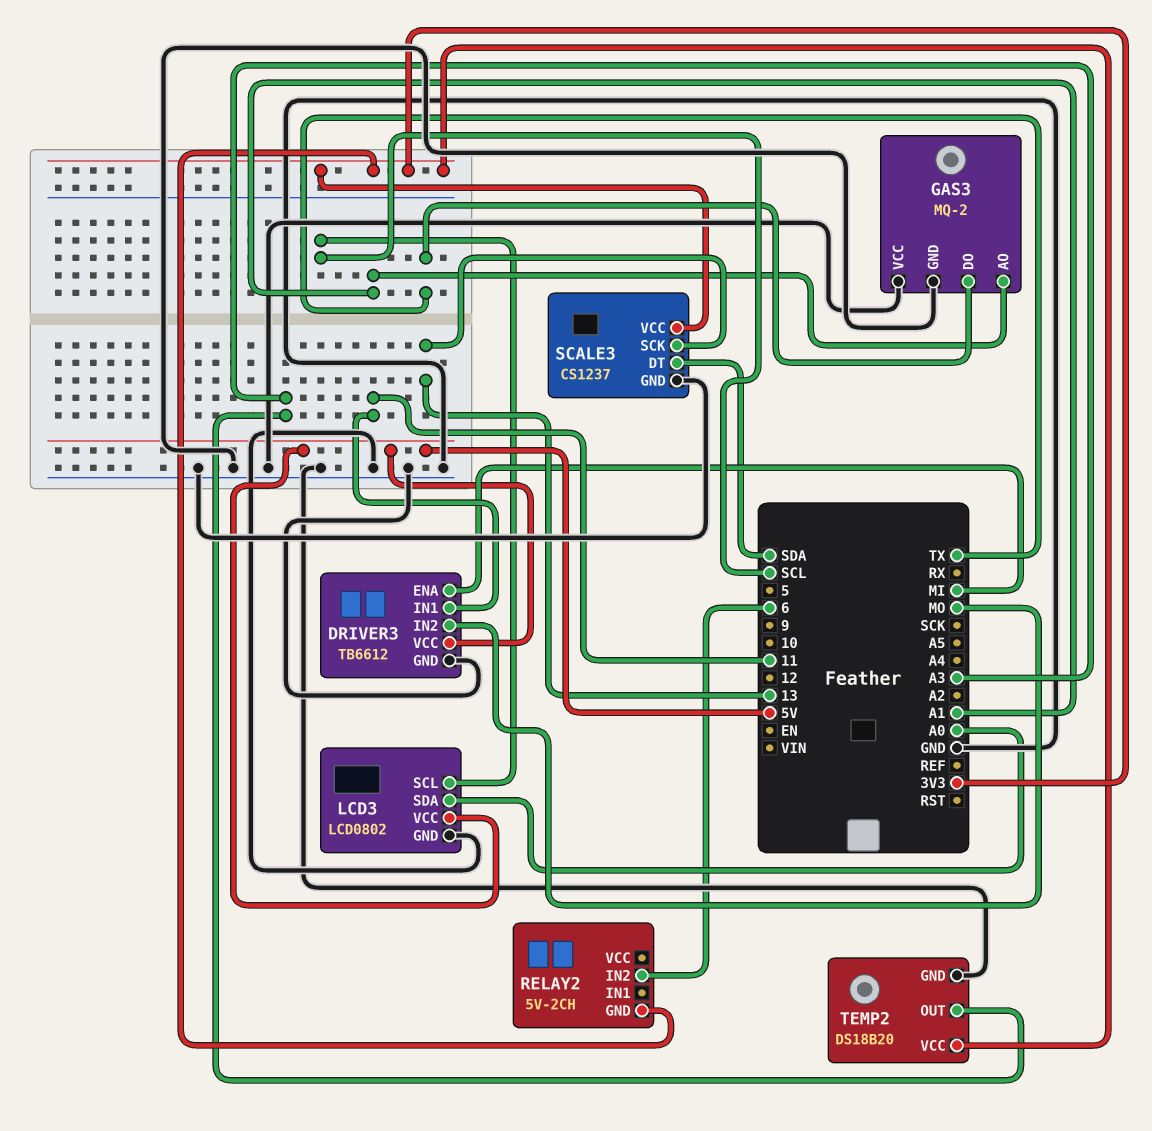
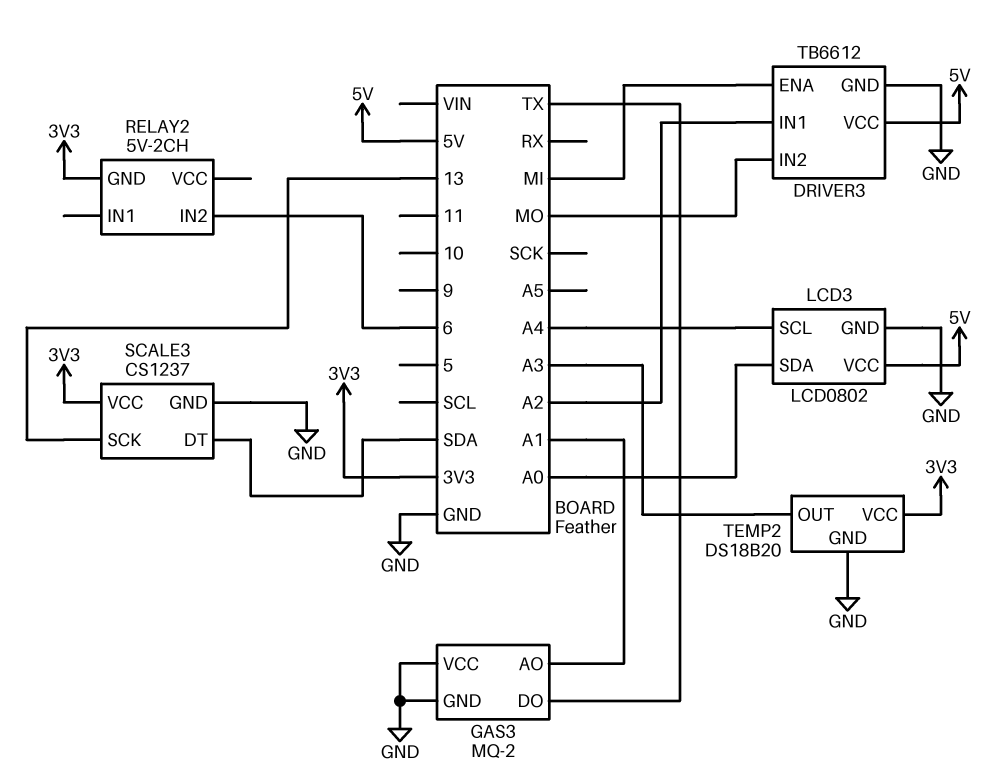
DRIVER3 pin IN1: 11 -> A2
LCD3 pin SCL: SCL -> A4

